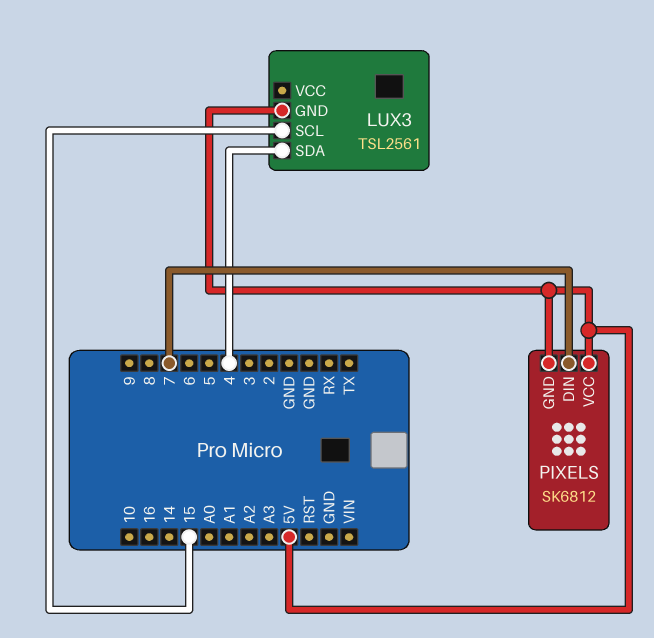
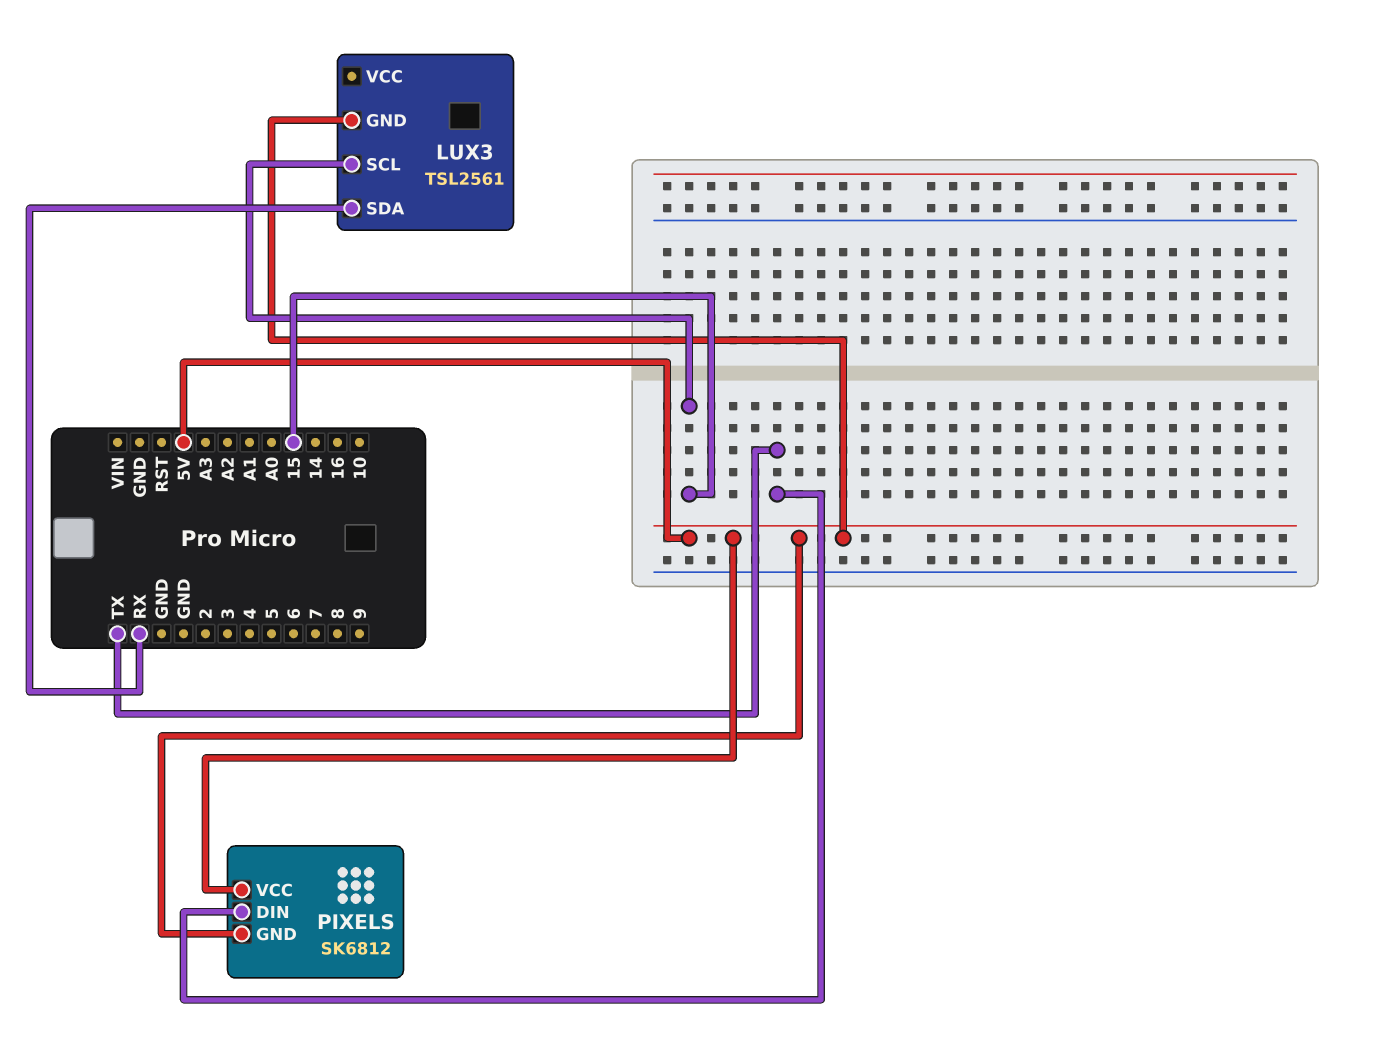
LUX3 pin SDA: 4 -> RX
PIXELS pin DIN: 7 -> TX

